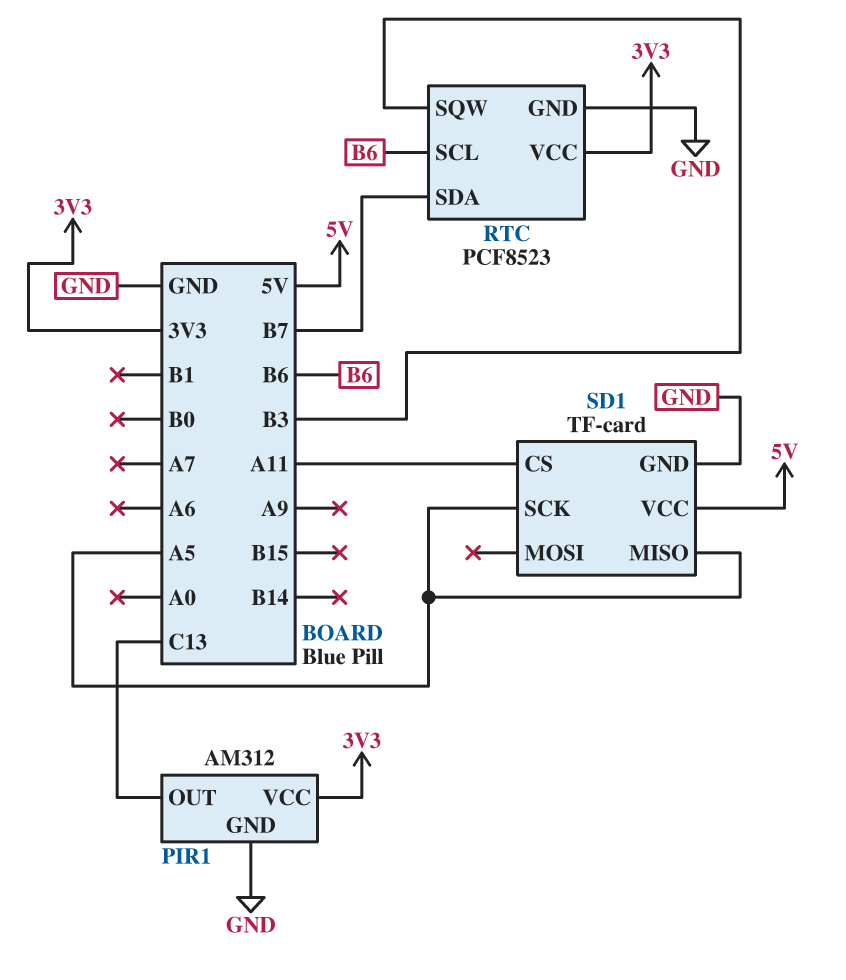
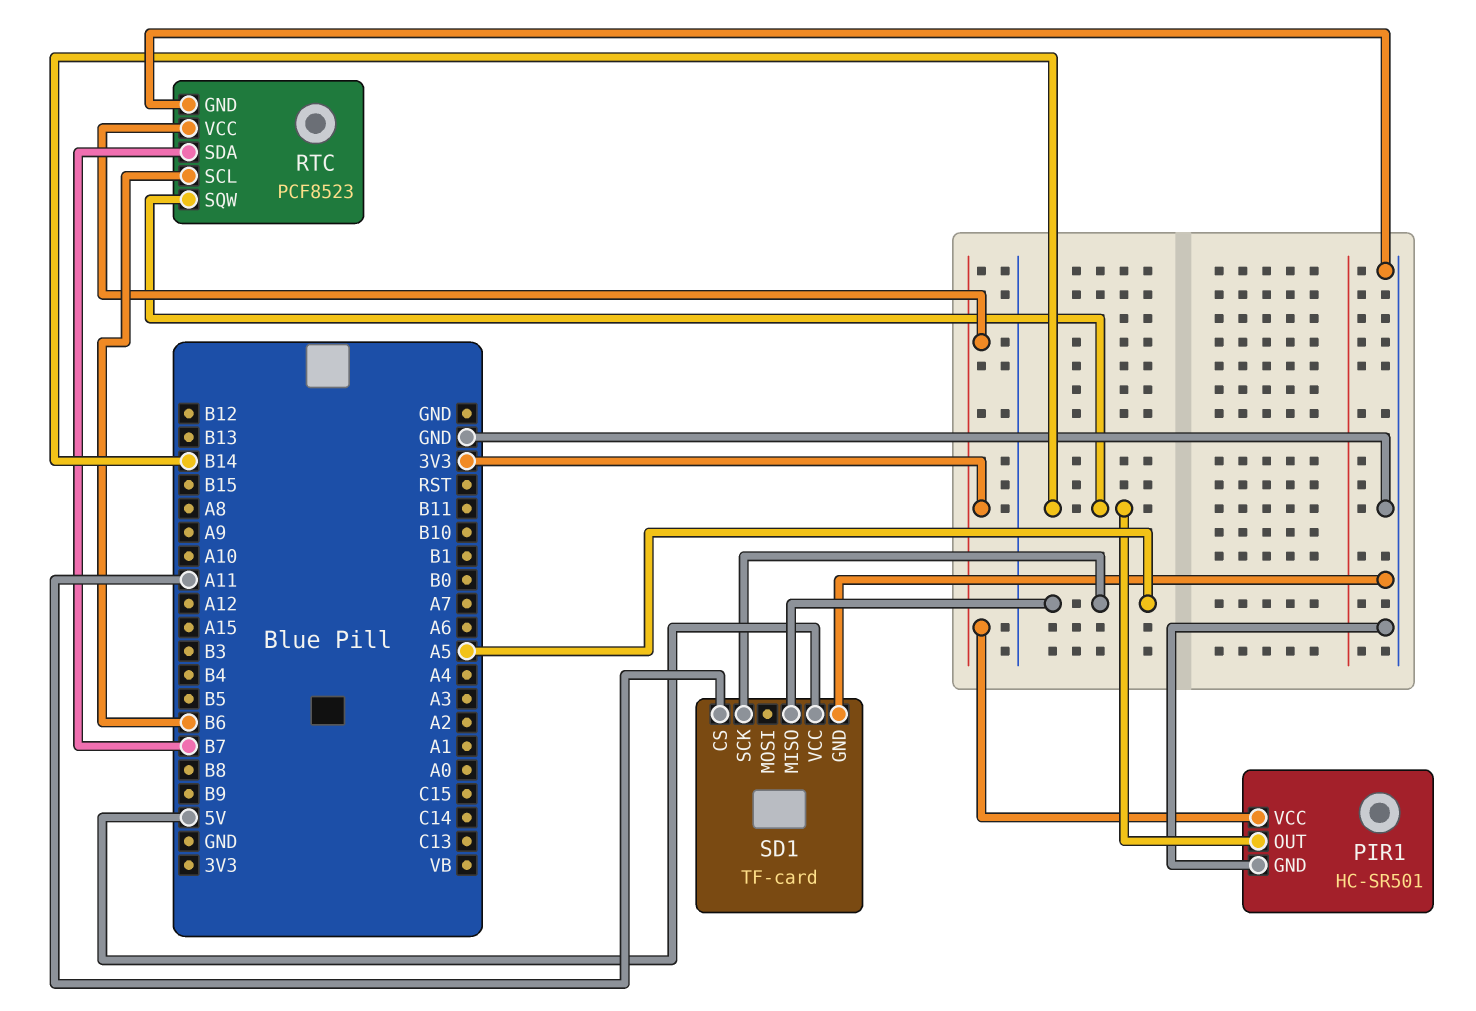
PIR1: AM312 -> HC-SR501
PIR1 pin OUT: C13 -> B14
RTC pin SQW: B3 -> B14

